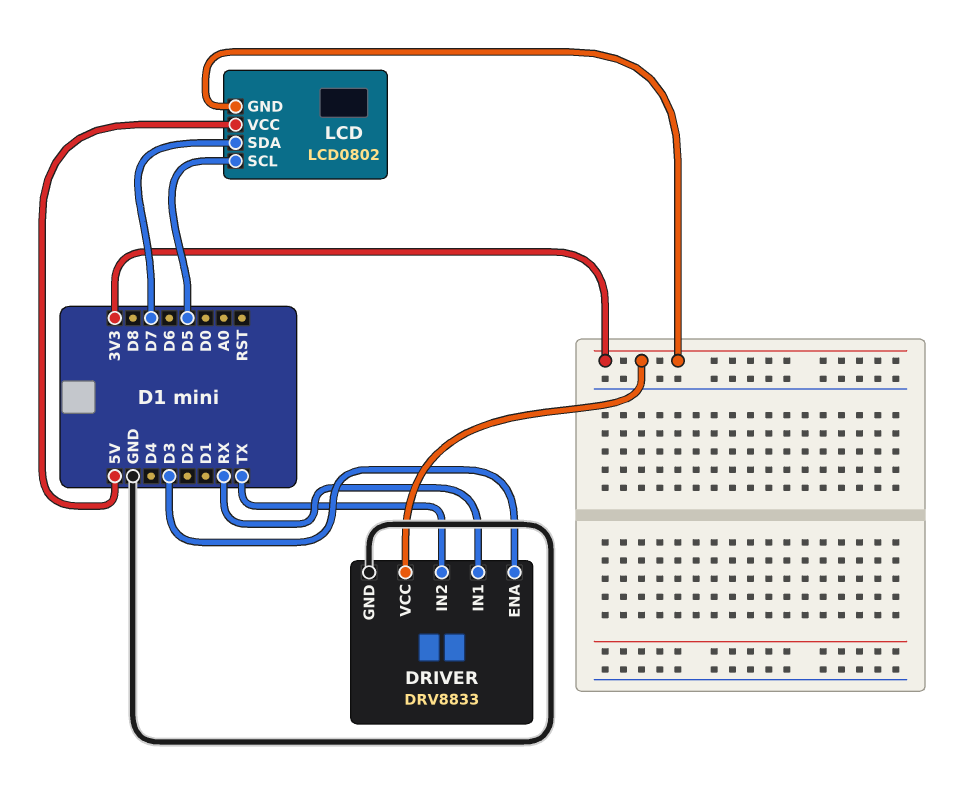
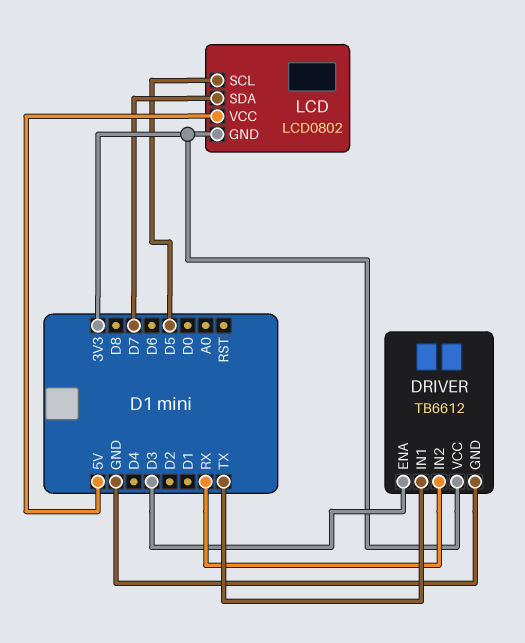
DRIVER: DRV8833 -> TB6612
DRIVER pin IN1: RX -> TX
DRIVER pin IN2: TX -> RX

